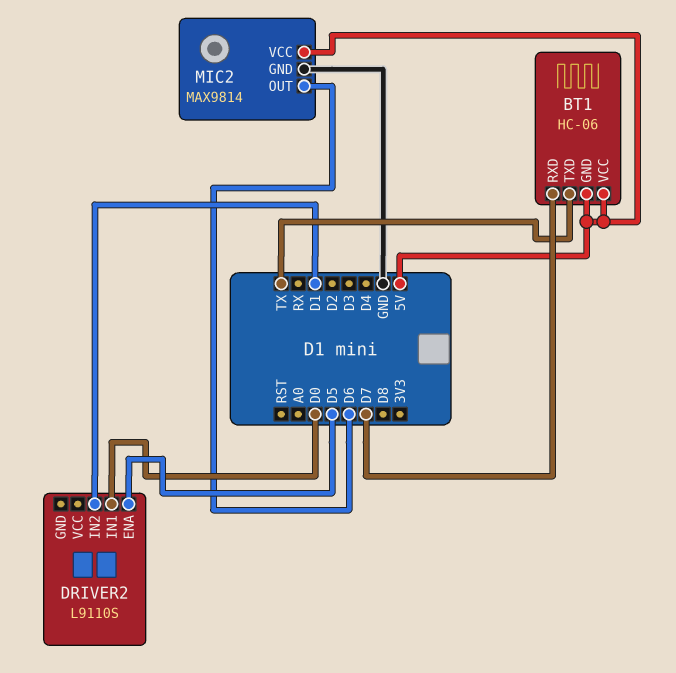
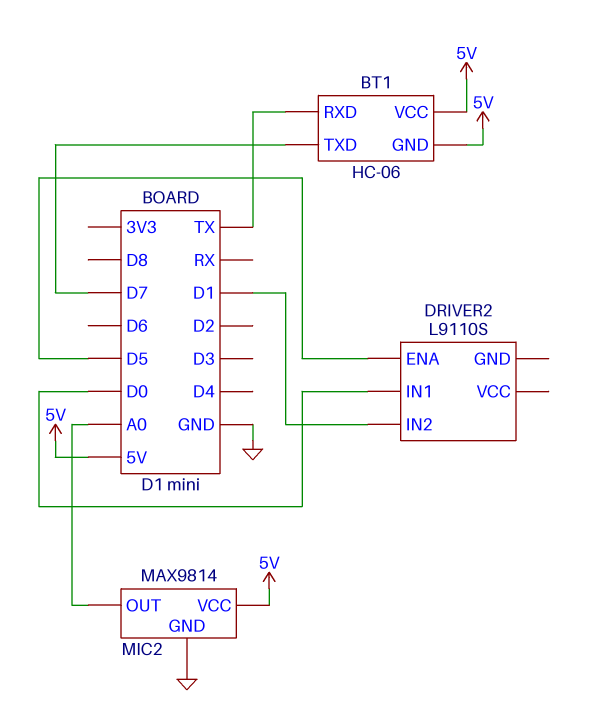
BT1 pin RXD: D7 -> TX
BT1 pin TXD: TX -> D7
MIC2 pin OUT: D6 -> A0

